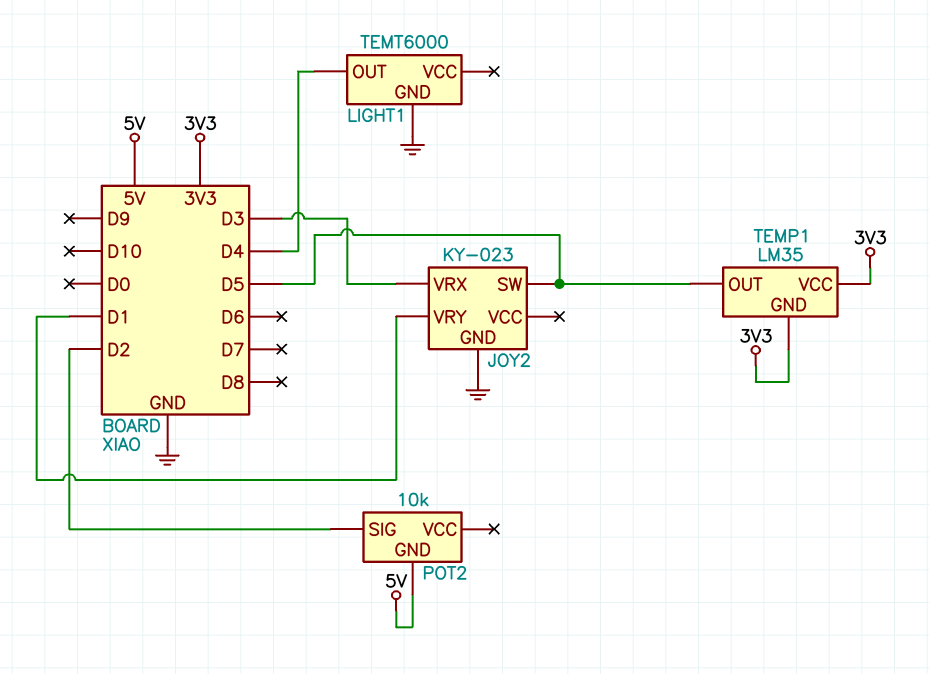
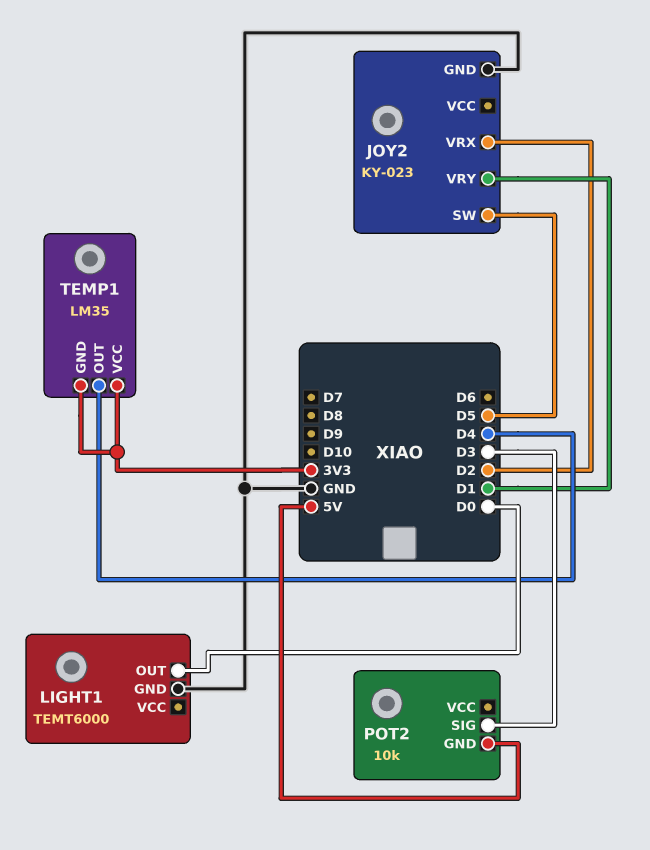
JOY2 pin VRX: D3 -> D2
LIGHT1 pin OUT: D4 -> D0
POT2 pin SIG: D2 -> D3
TEMP1 pin OUT: D5 -> D4

